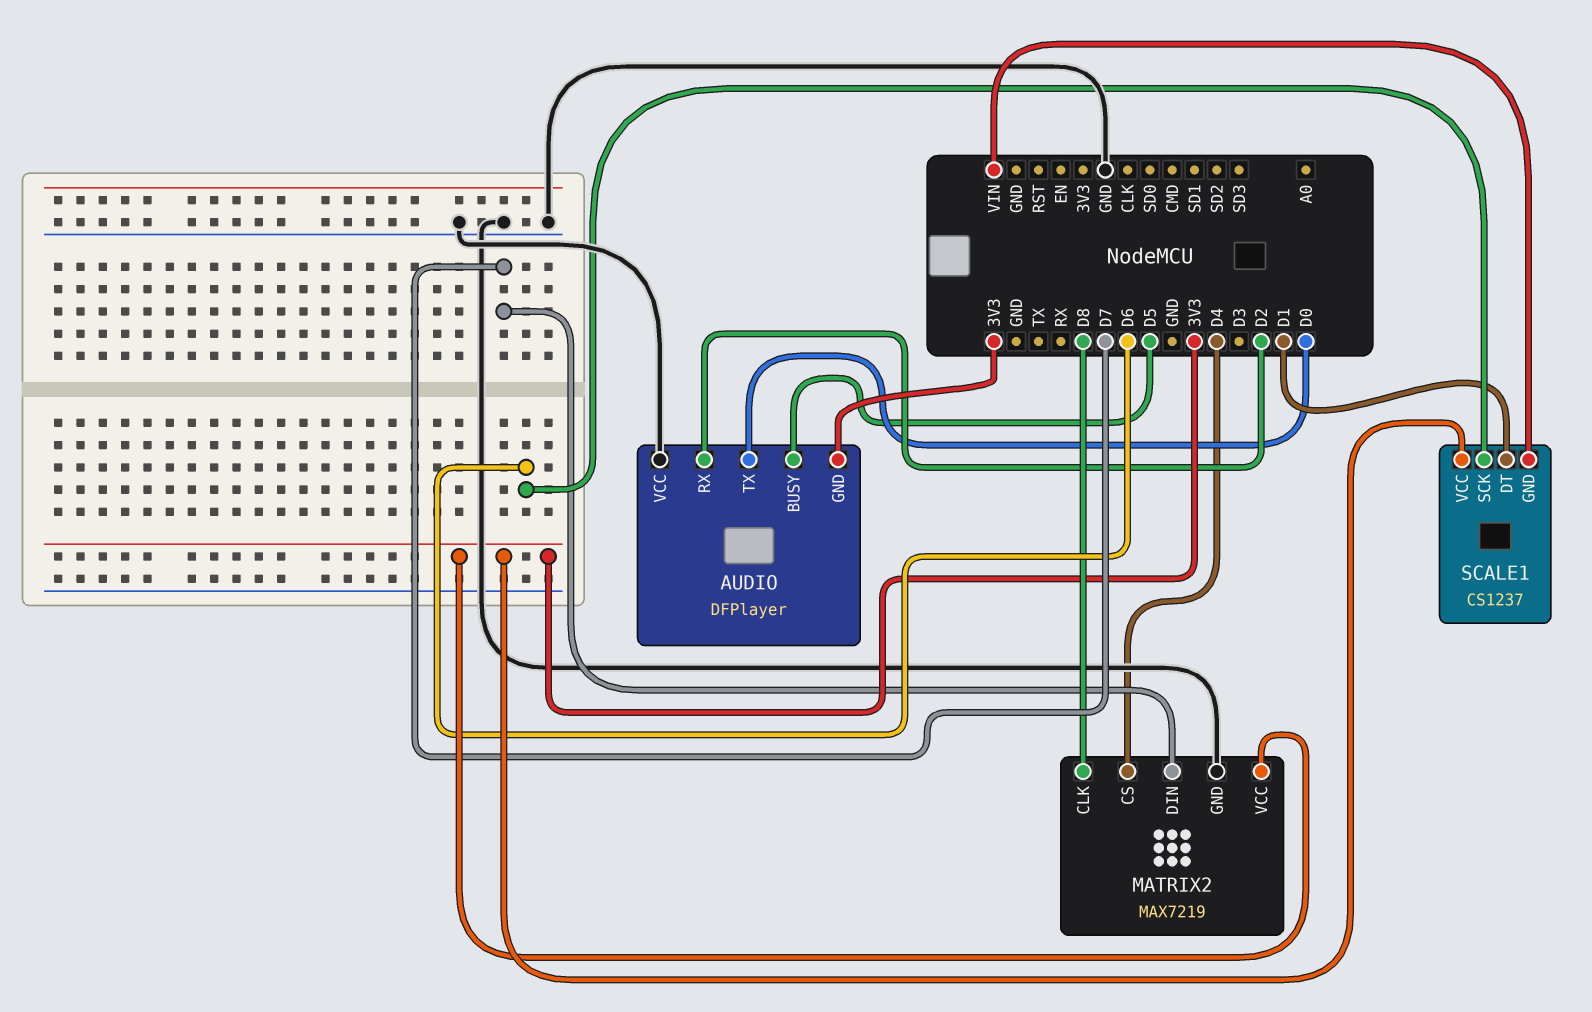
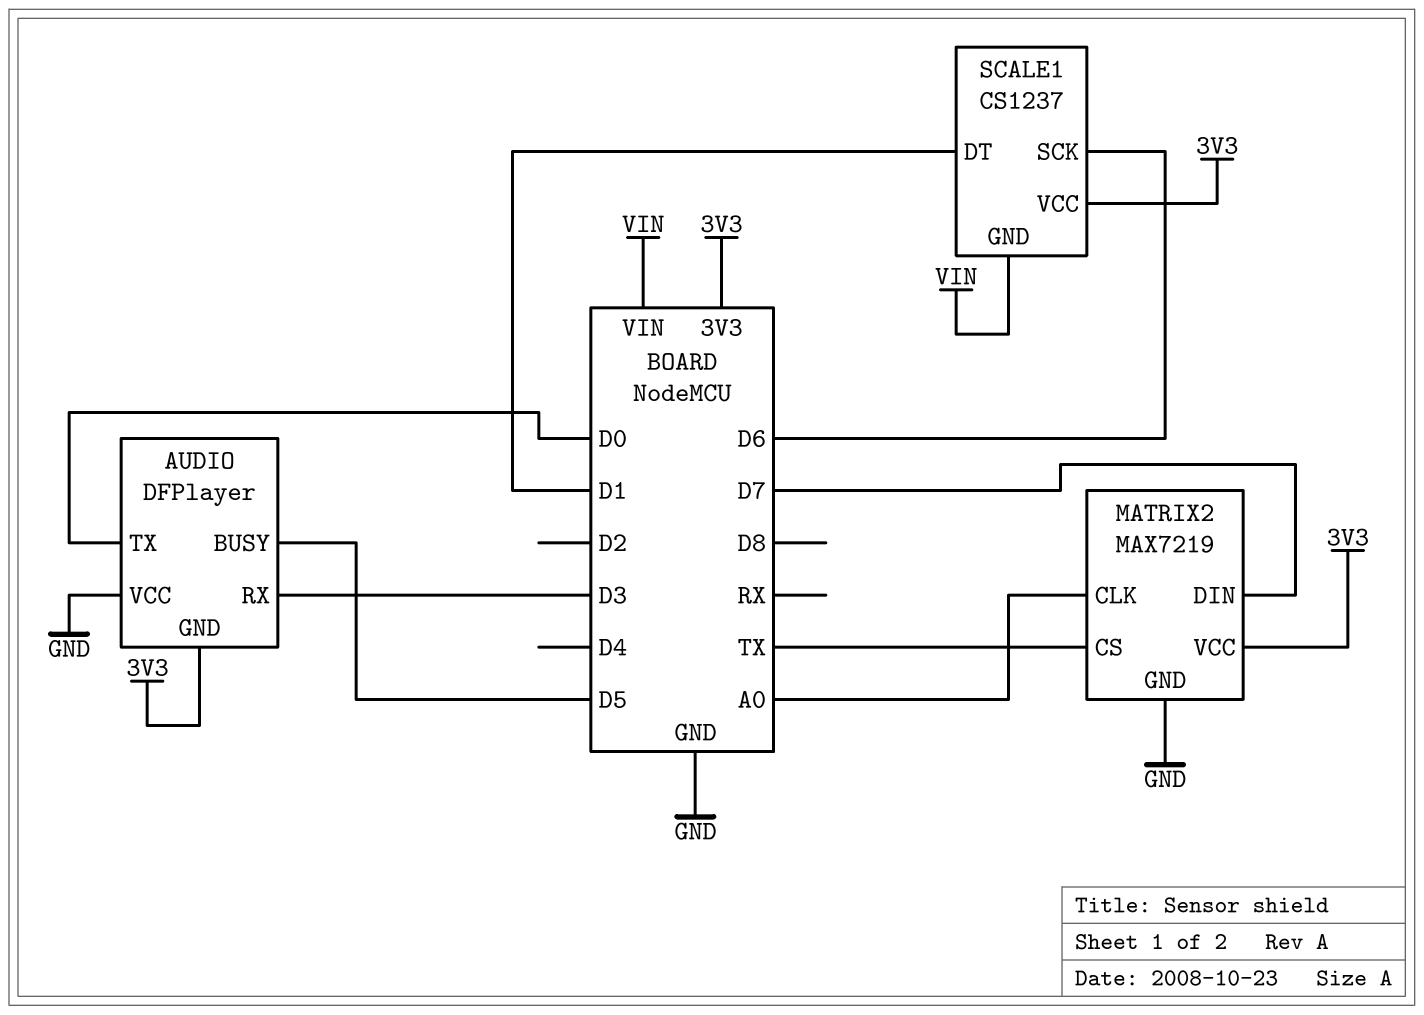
AUDIO pin RX: D2 -> D3
MATRIX2 pin CLK: D8 -> A0
MATRIX2 pin CS: D4 -> TX

